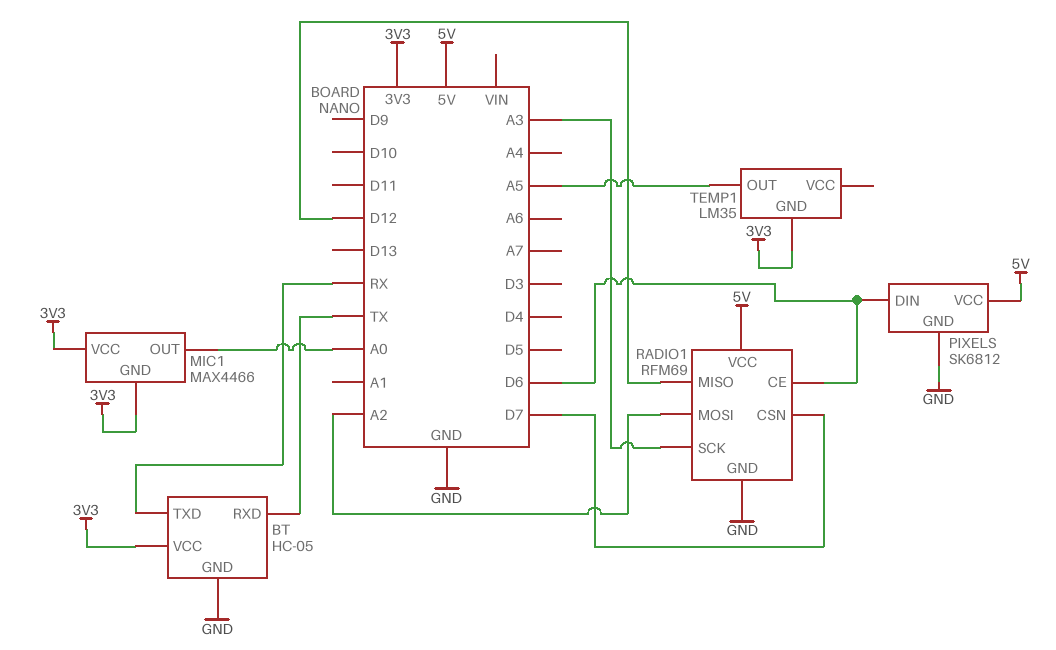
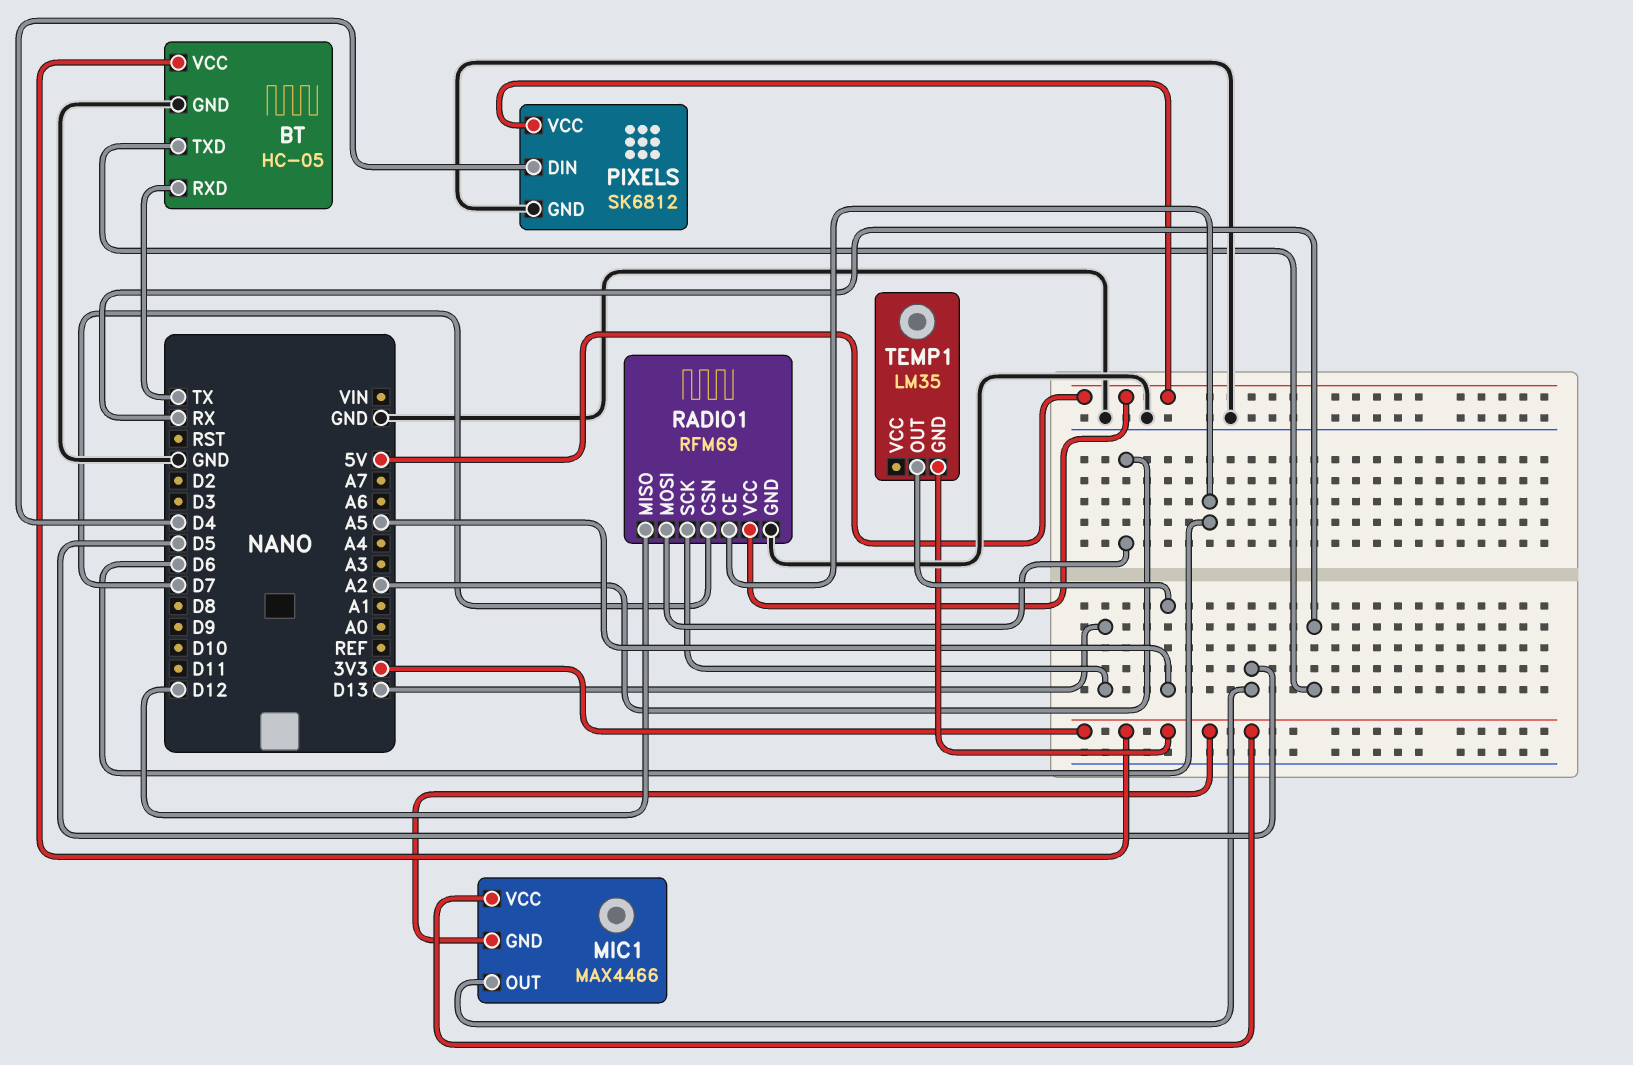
MIC1 pin OUT: A0 -> D5
PIXELS pin DIN: D6 -> D4
RADIO1 pin SCK: A3 -> D13

